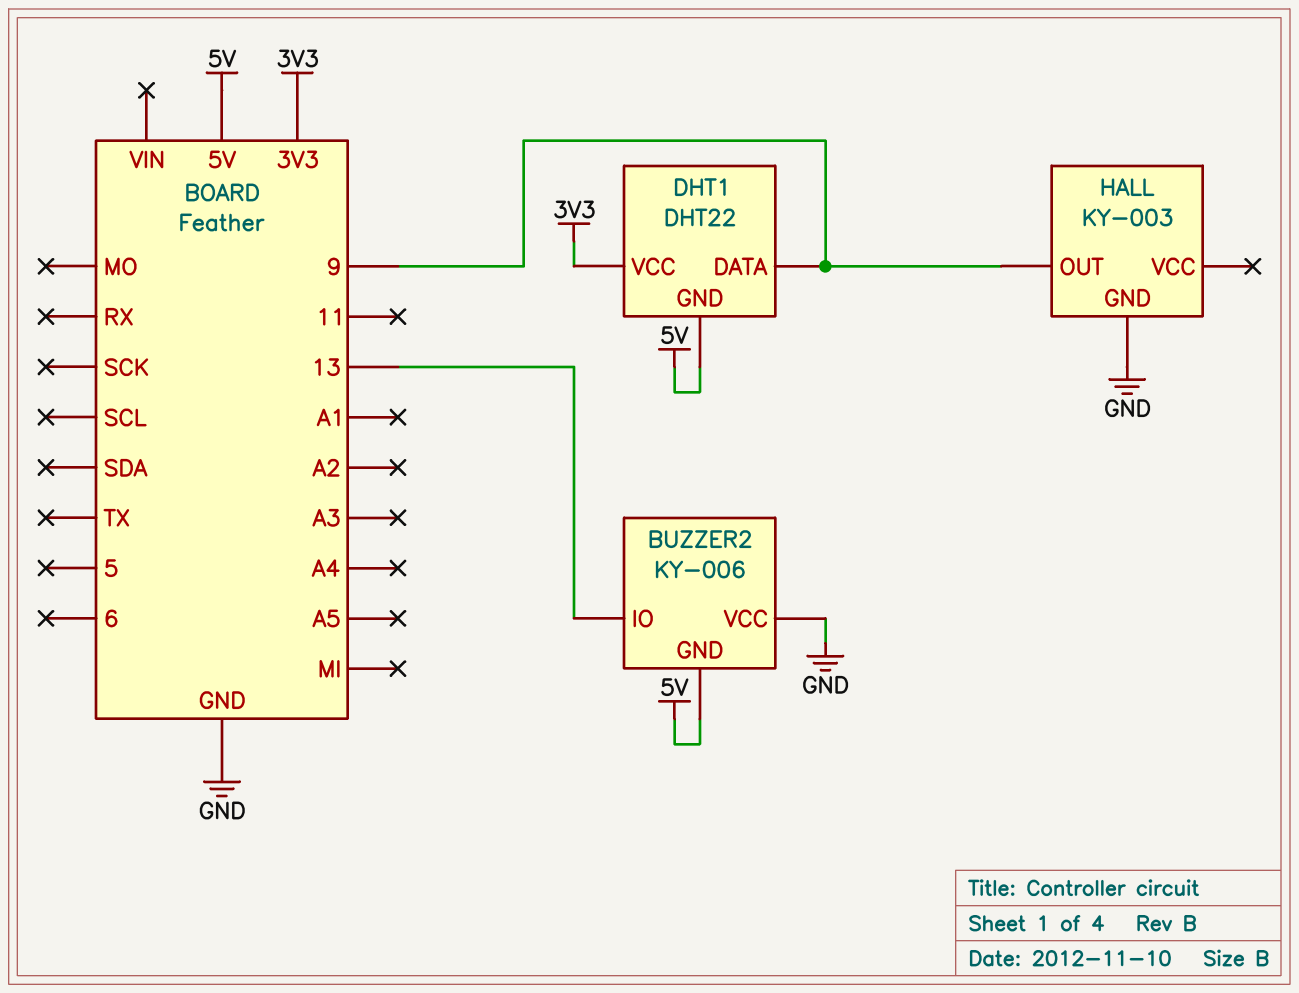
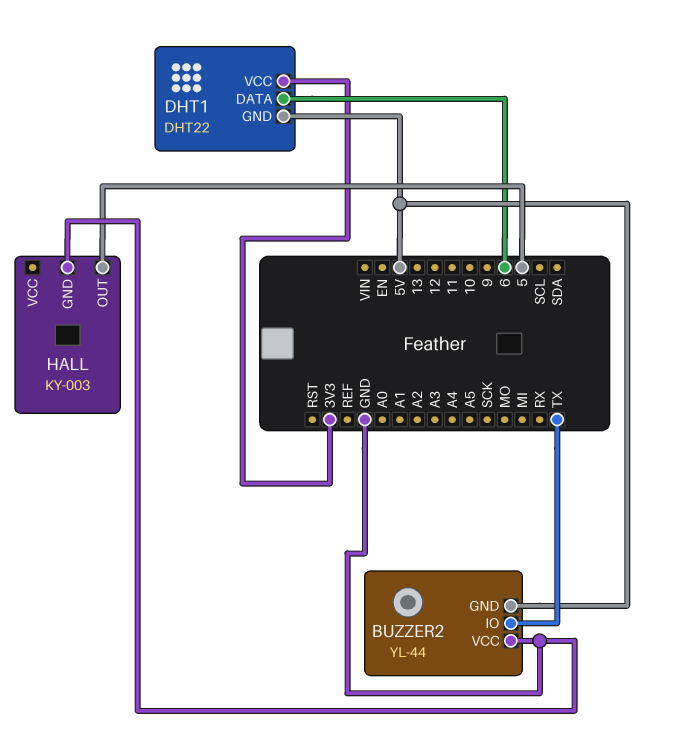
BUZZER2: KY-006 -> YL-44
BUZZER2 pin IO: 13 -> TX
DHT1 pin DATA: 9 -> 6
HALL pin OUT: 9 -> 5

